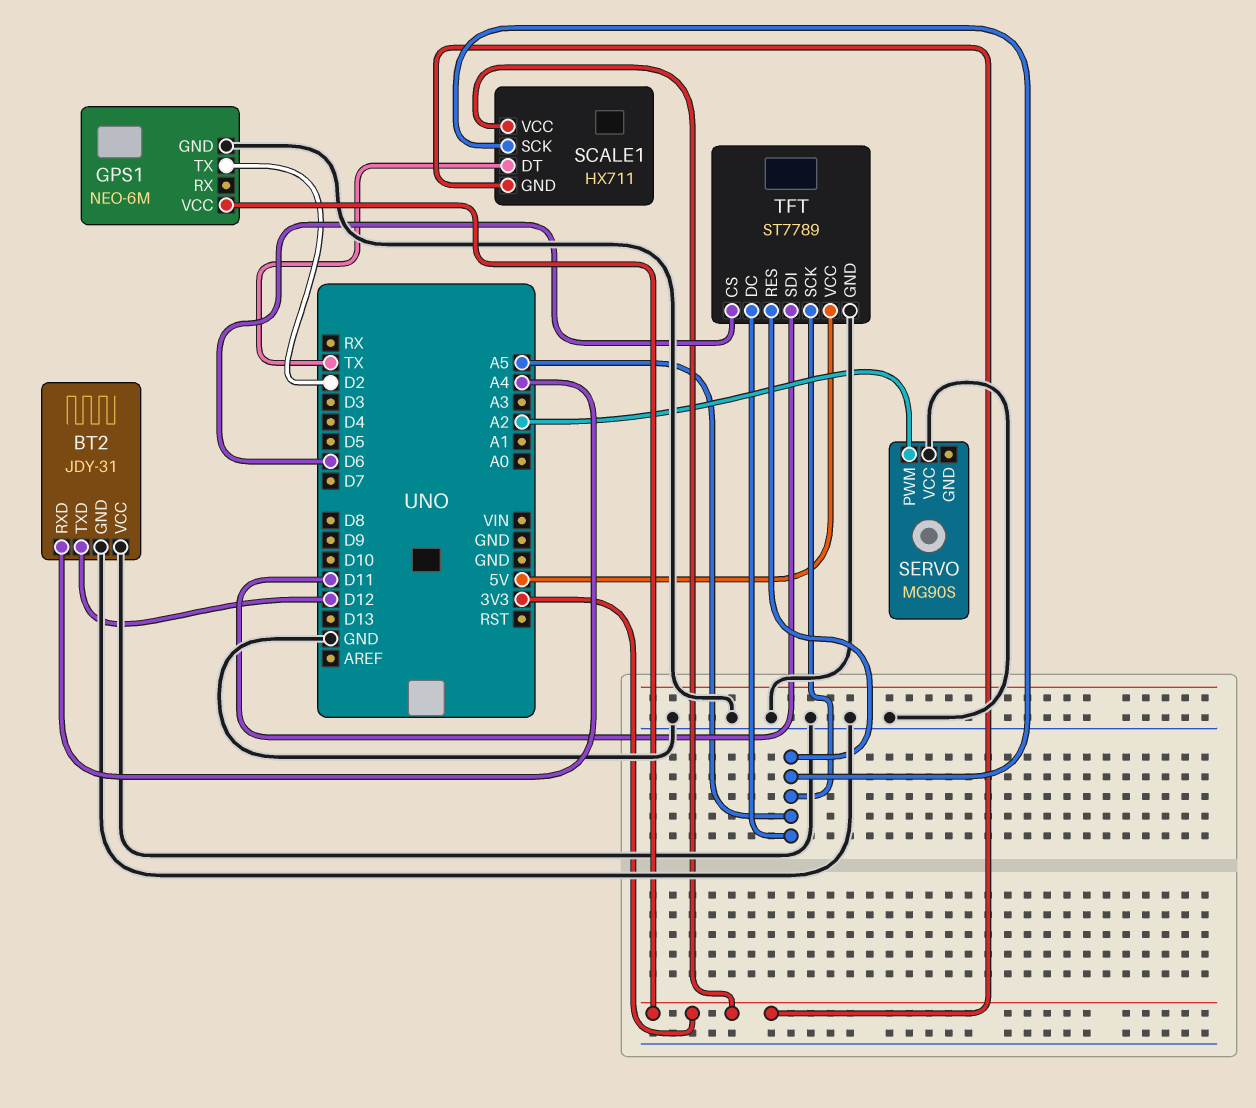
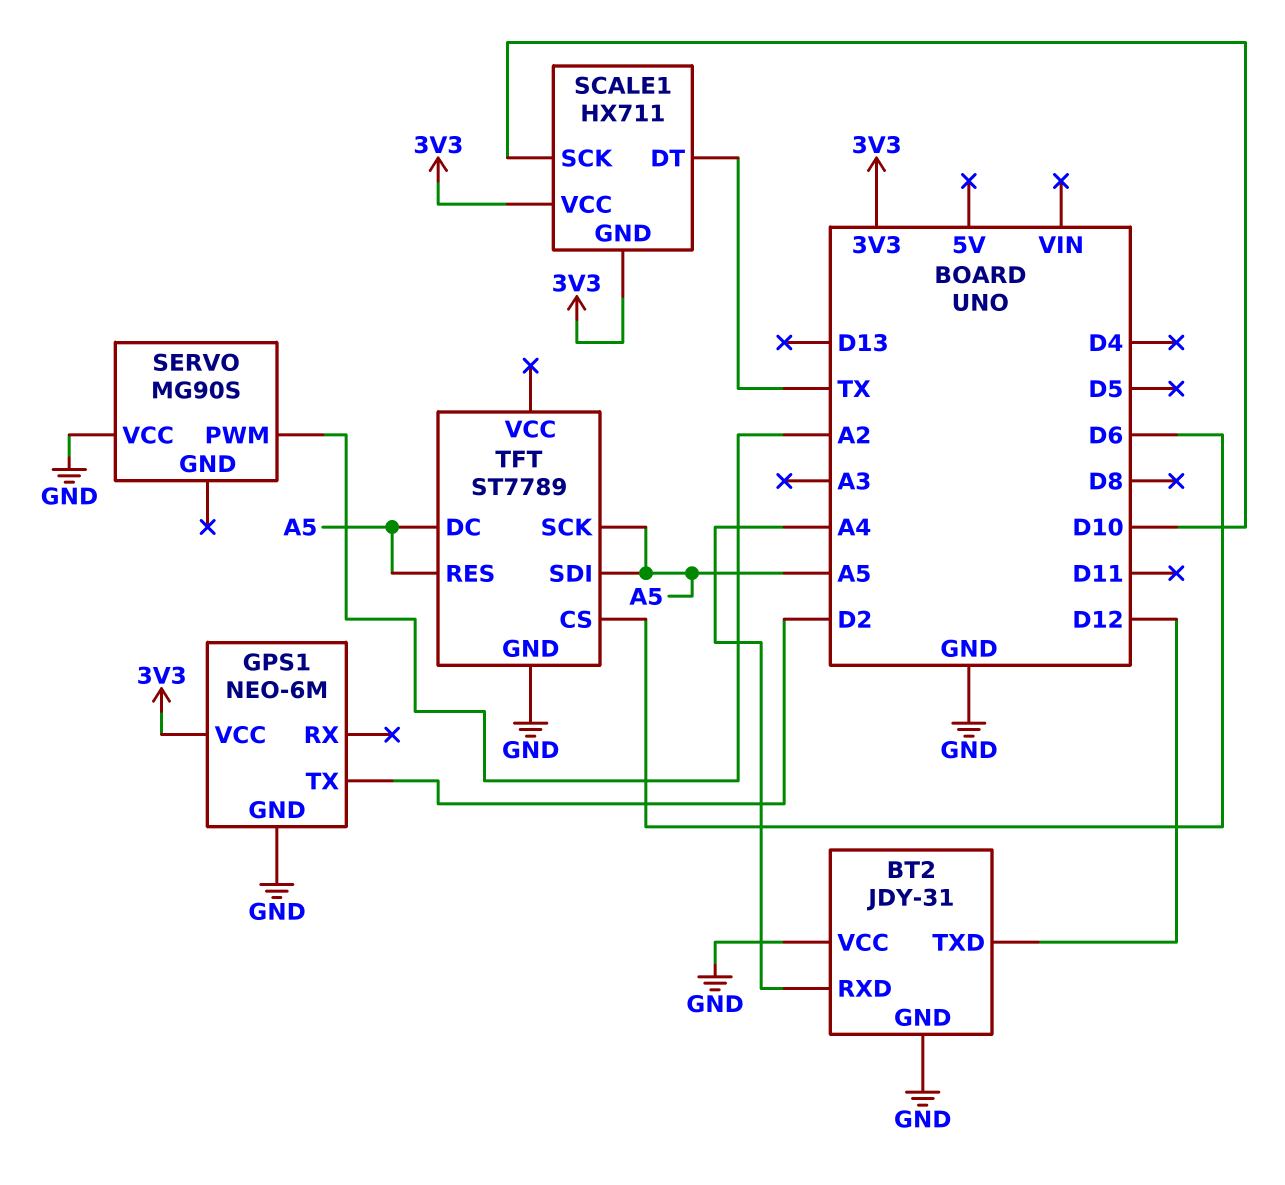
SCALE1 pin SCK: A5 -> D10
TFT pin SDI: D11 -> A5
TFT pin VCC: 5V -> none

